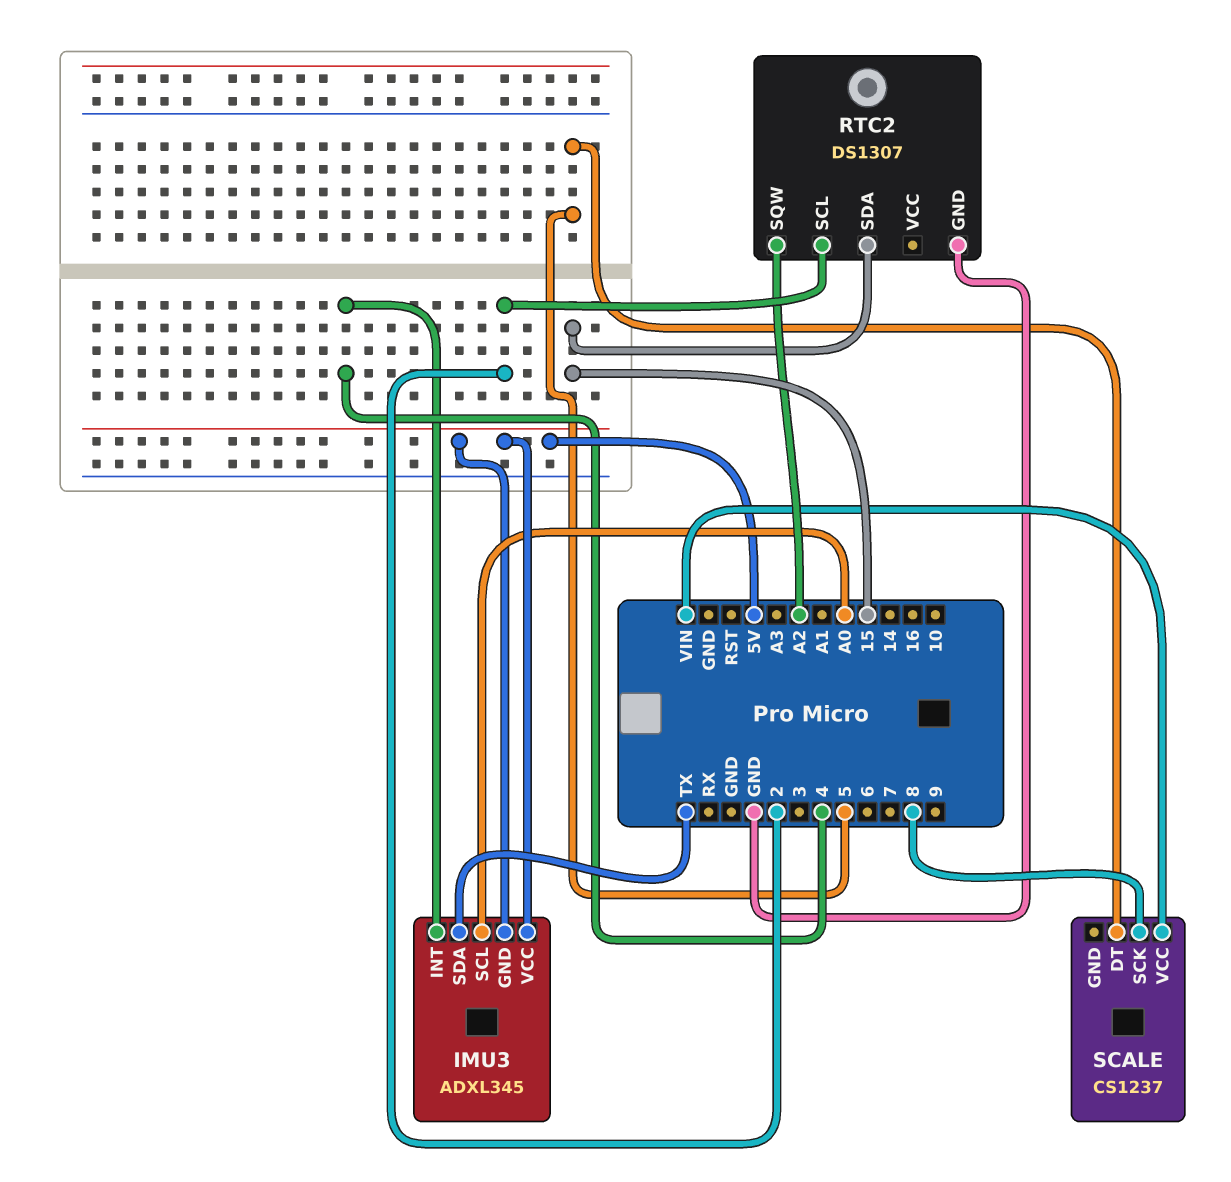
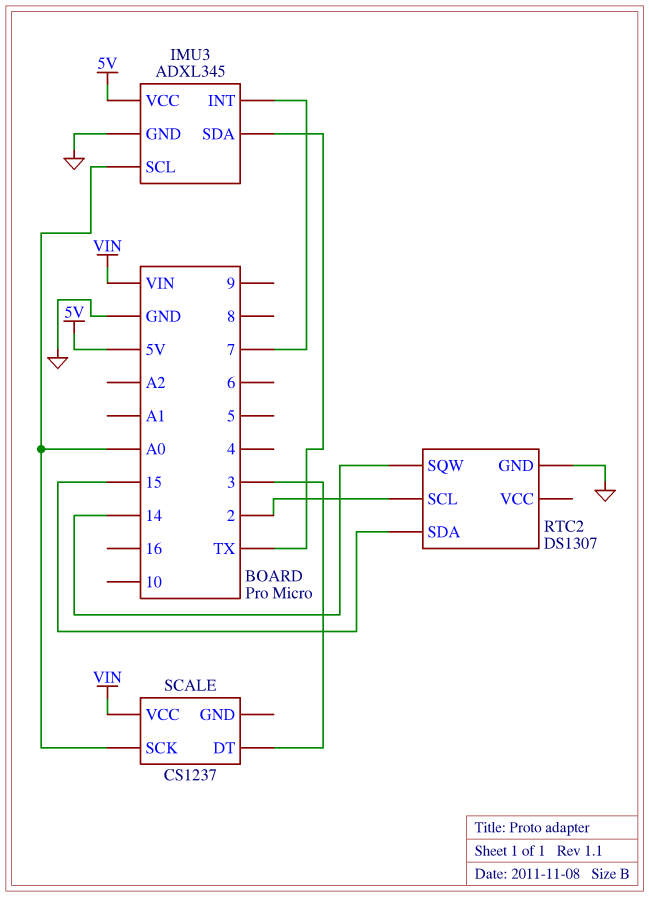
IMU3 pin GND: 5V -> GND
IMU3 pin INT: 4 -> 7
RTC2 pin SQW: A2 -> 14
SCALE pin DT: 5 -> 3
SCALE pin SCK: 8 -> A0

